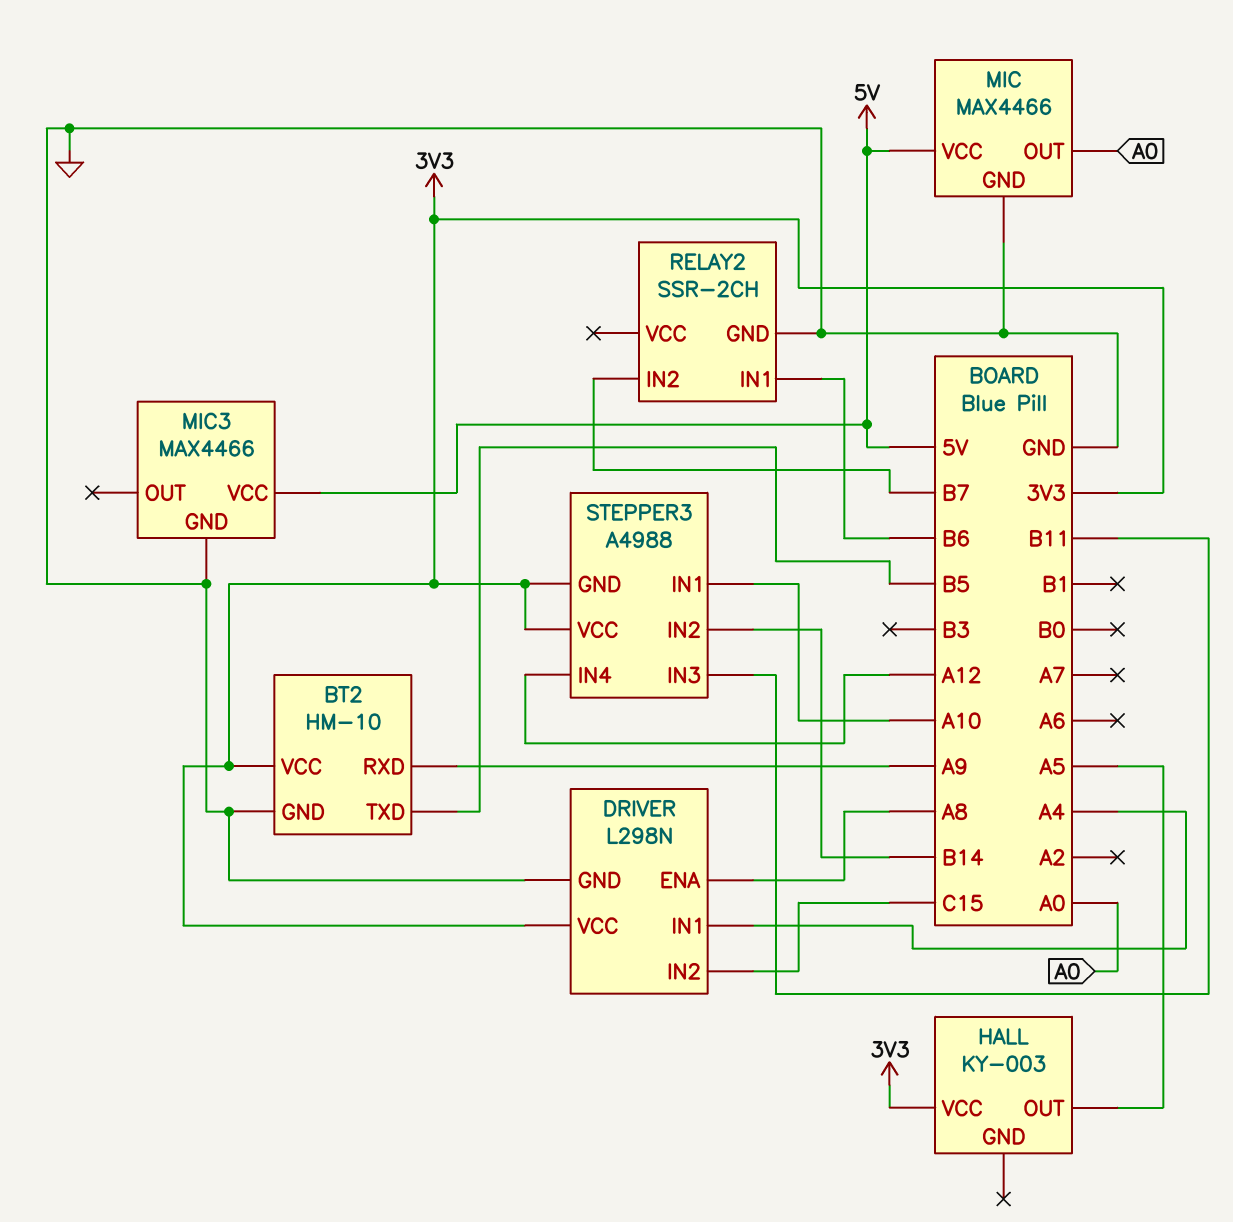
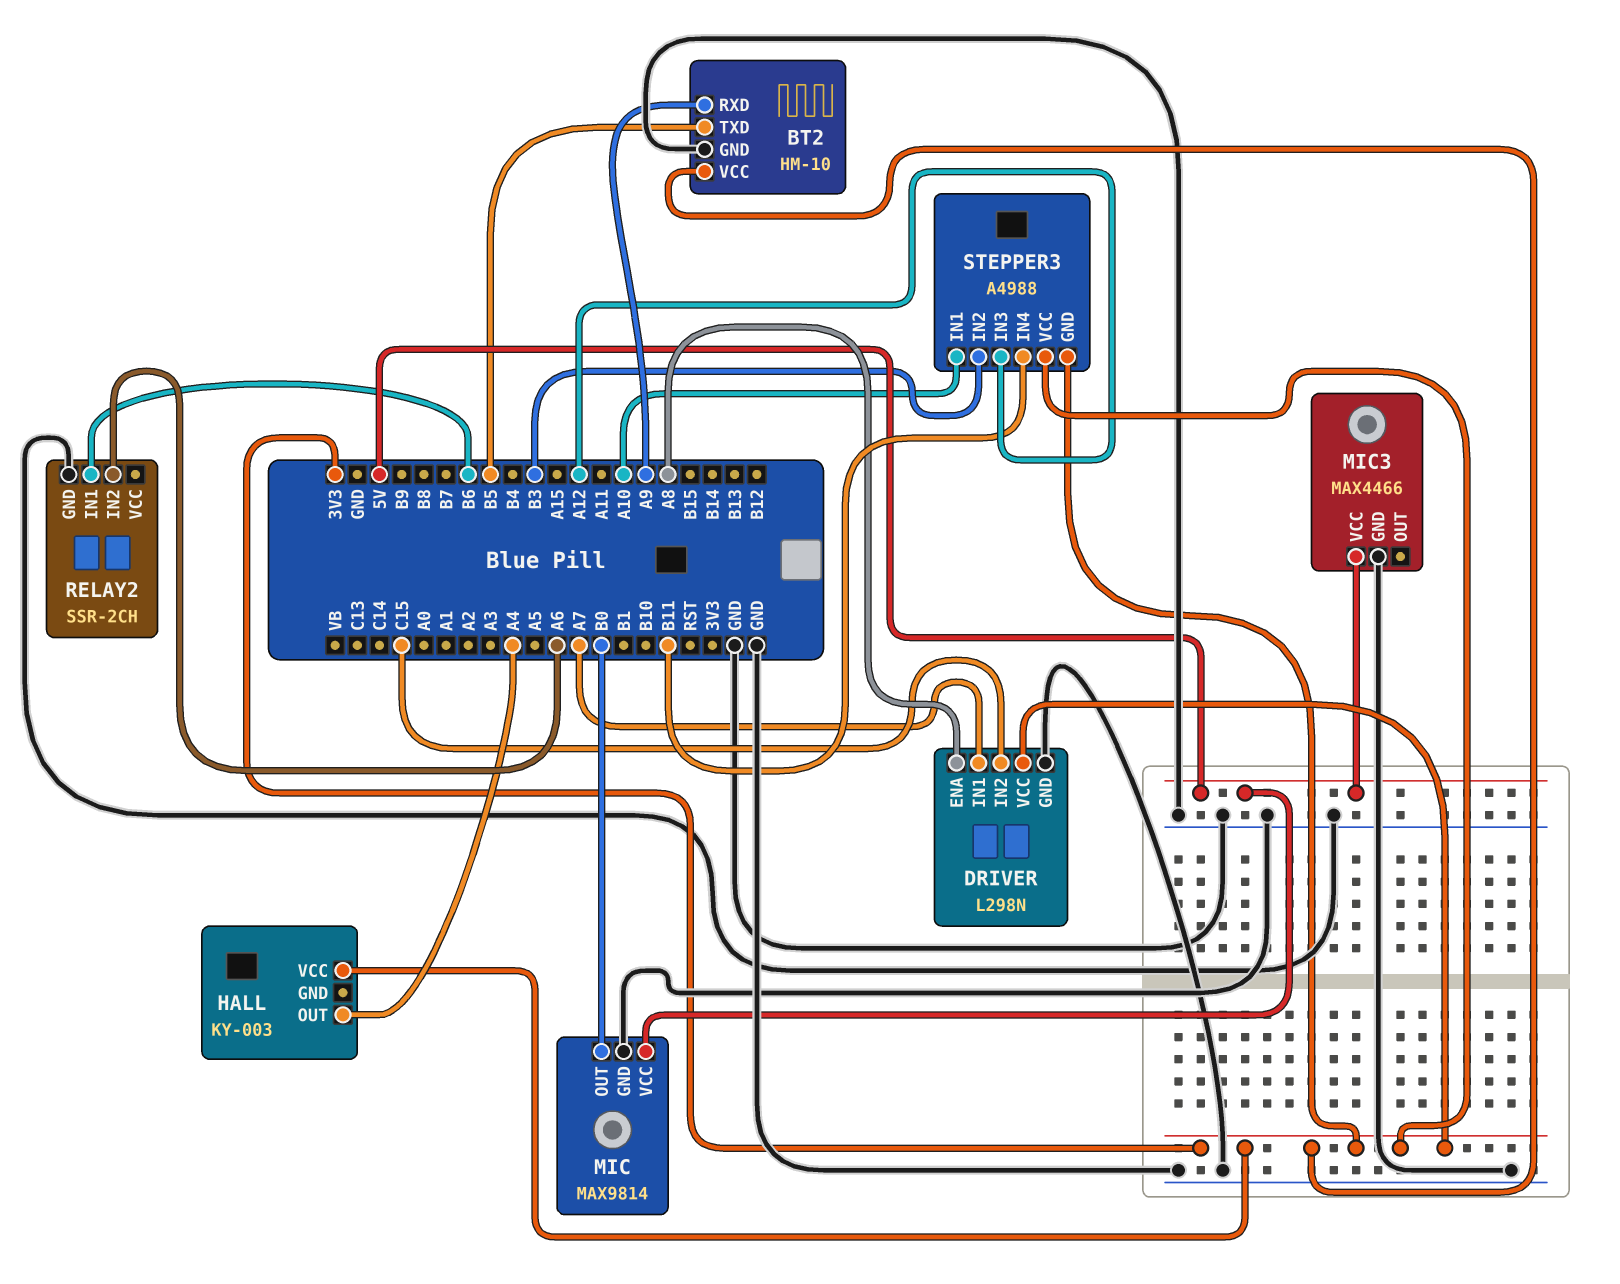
DRIVER pin IN1: A4 -> A7
HALL pin OUT: A5 -> A4
MIC: MAX4466 -> MAX9814
MIC pin OUT: A0 -> B0
RELAY2 pin IN2: B7 -> A6
STEPPER3 pin IN2: B14 -> B3
STEPPER3 pin IN3: B11 -> A12
STEPPER3 pin IN4: A12 -> B11

